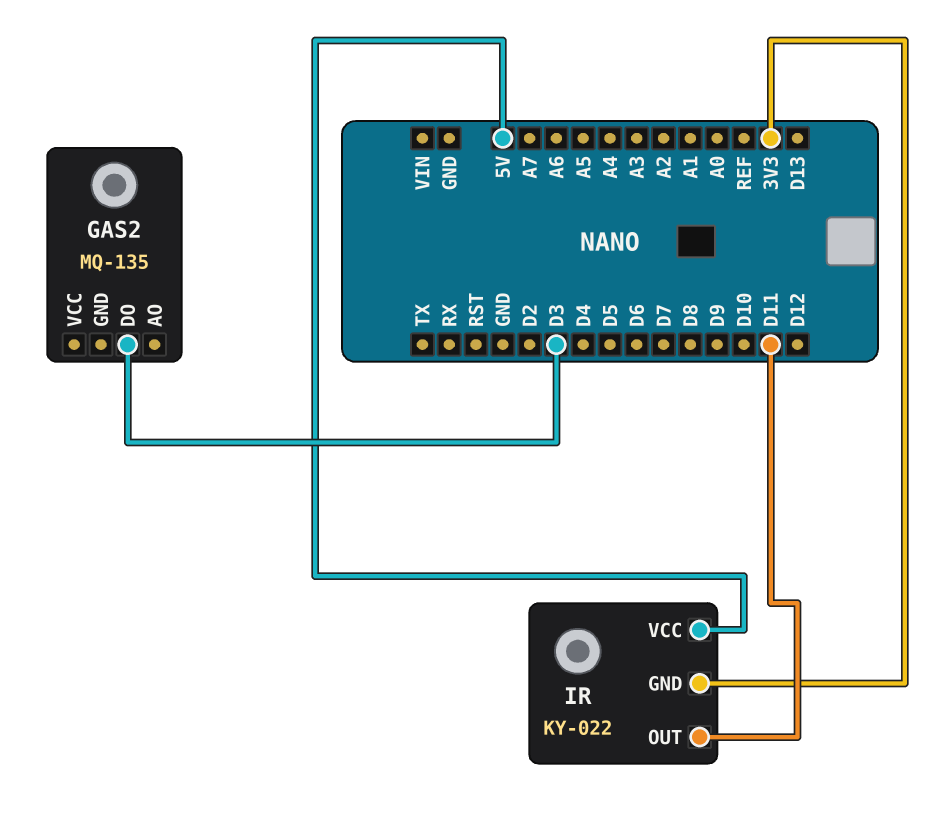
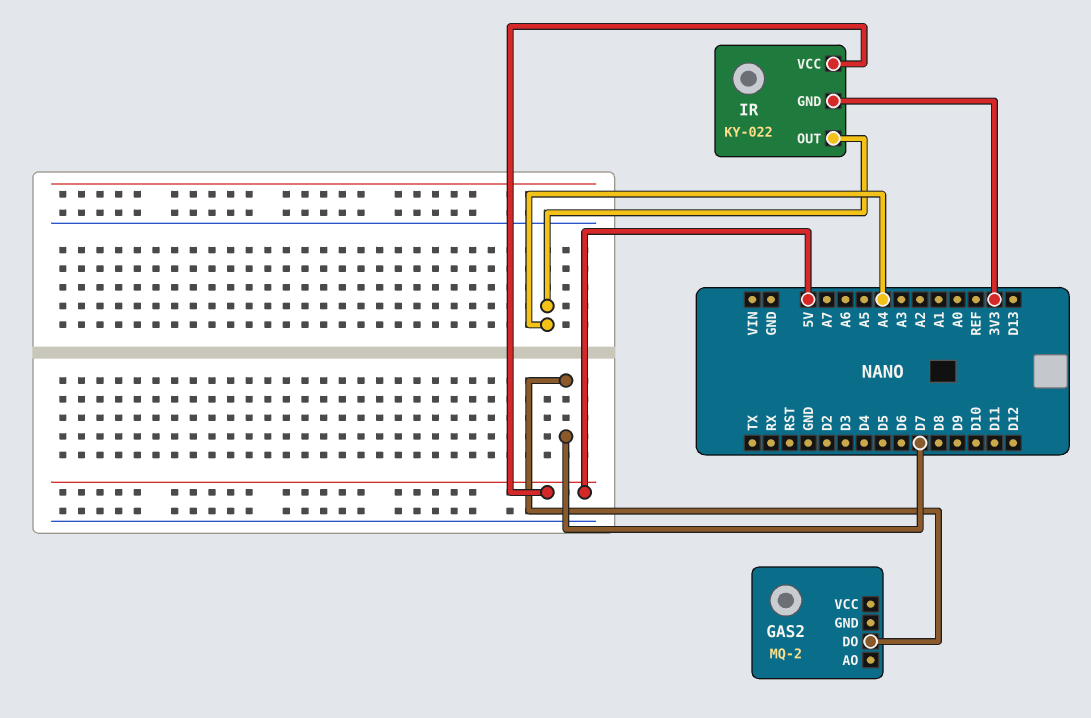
GAS2: MQ-135 -> MQ-2
GAS2 pin DO: D3 -> D7
IR pin OUT: D11 -> A4

